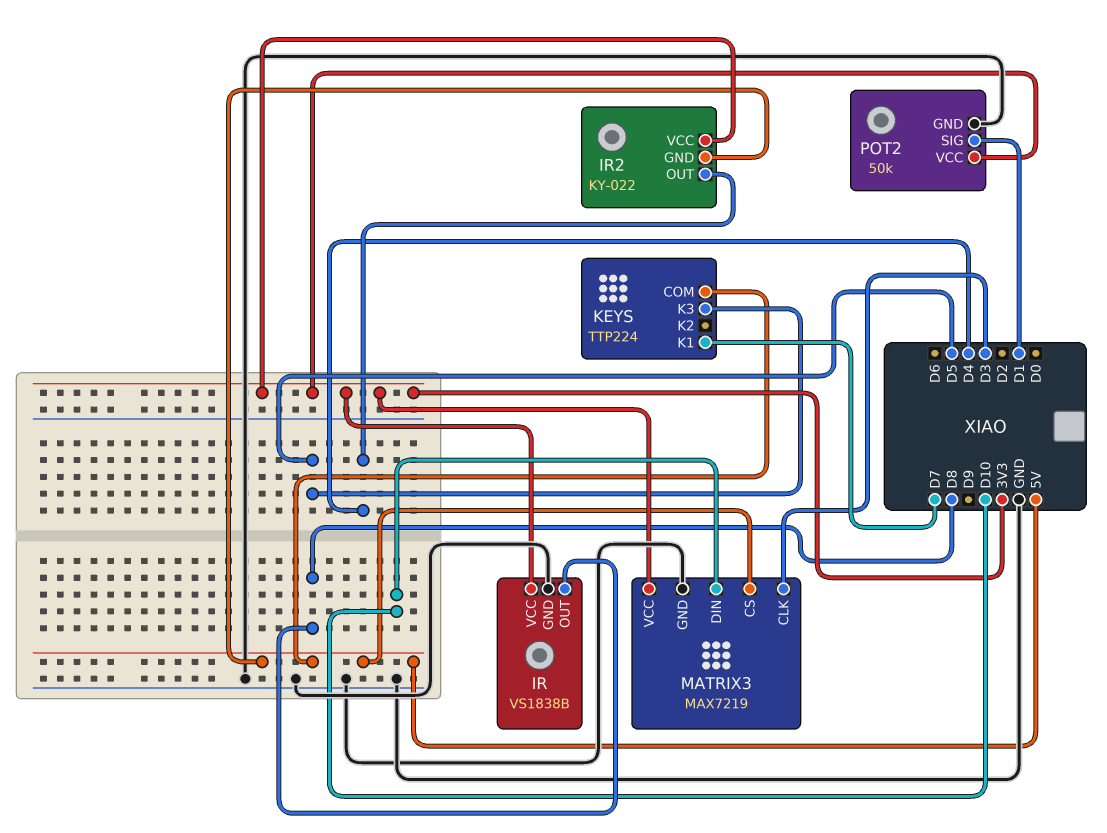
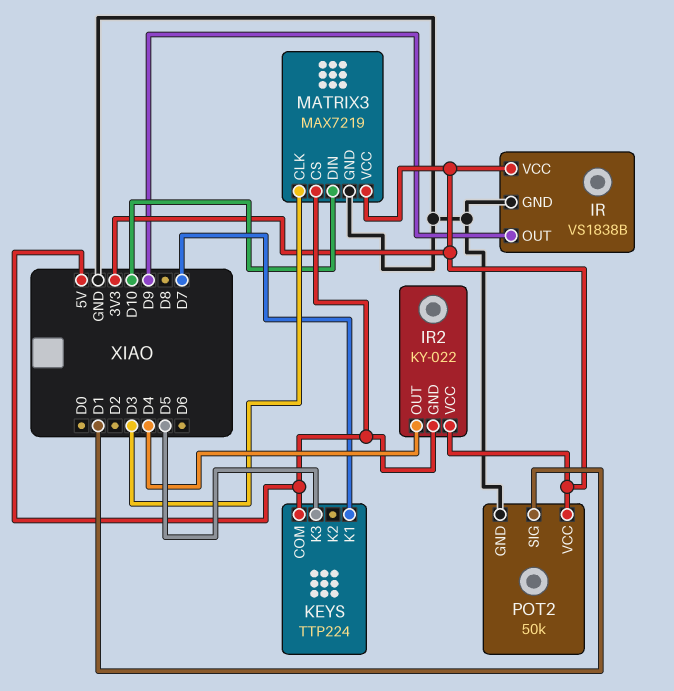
IR pin OUT: D8 -> D9

